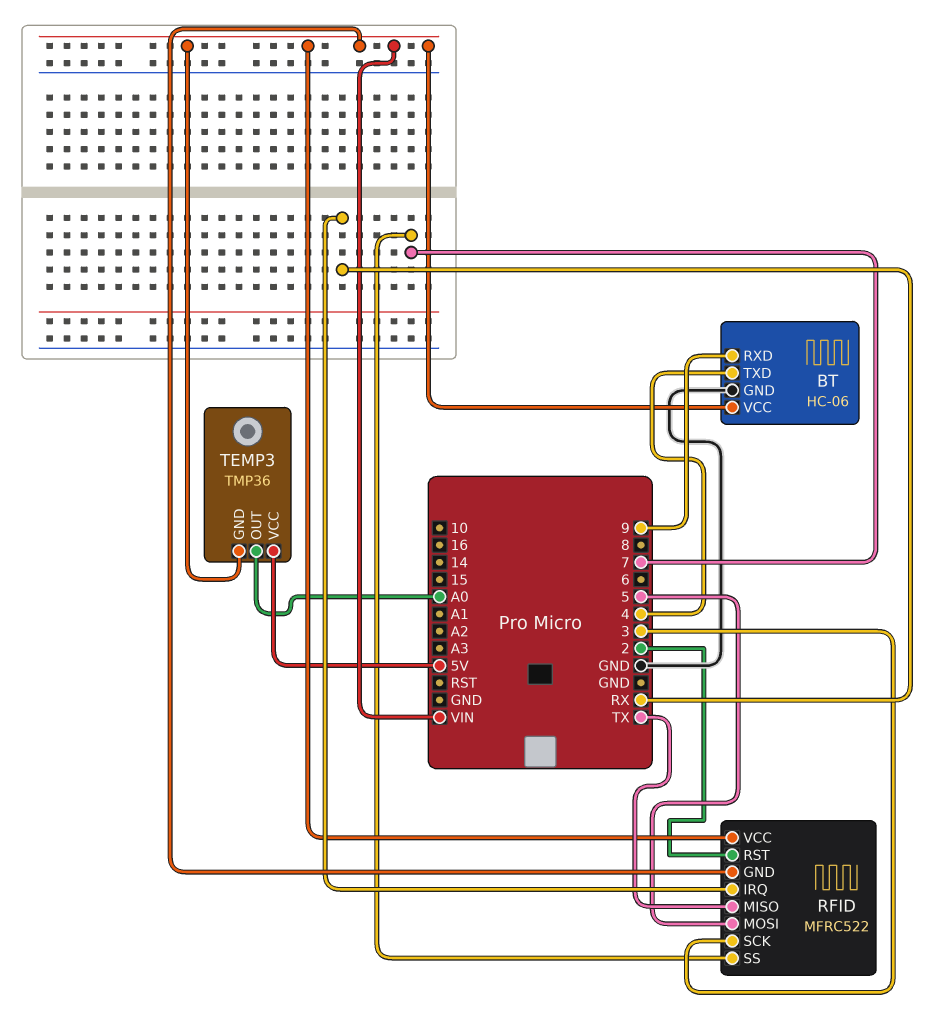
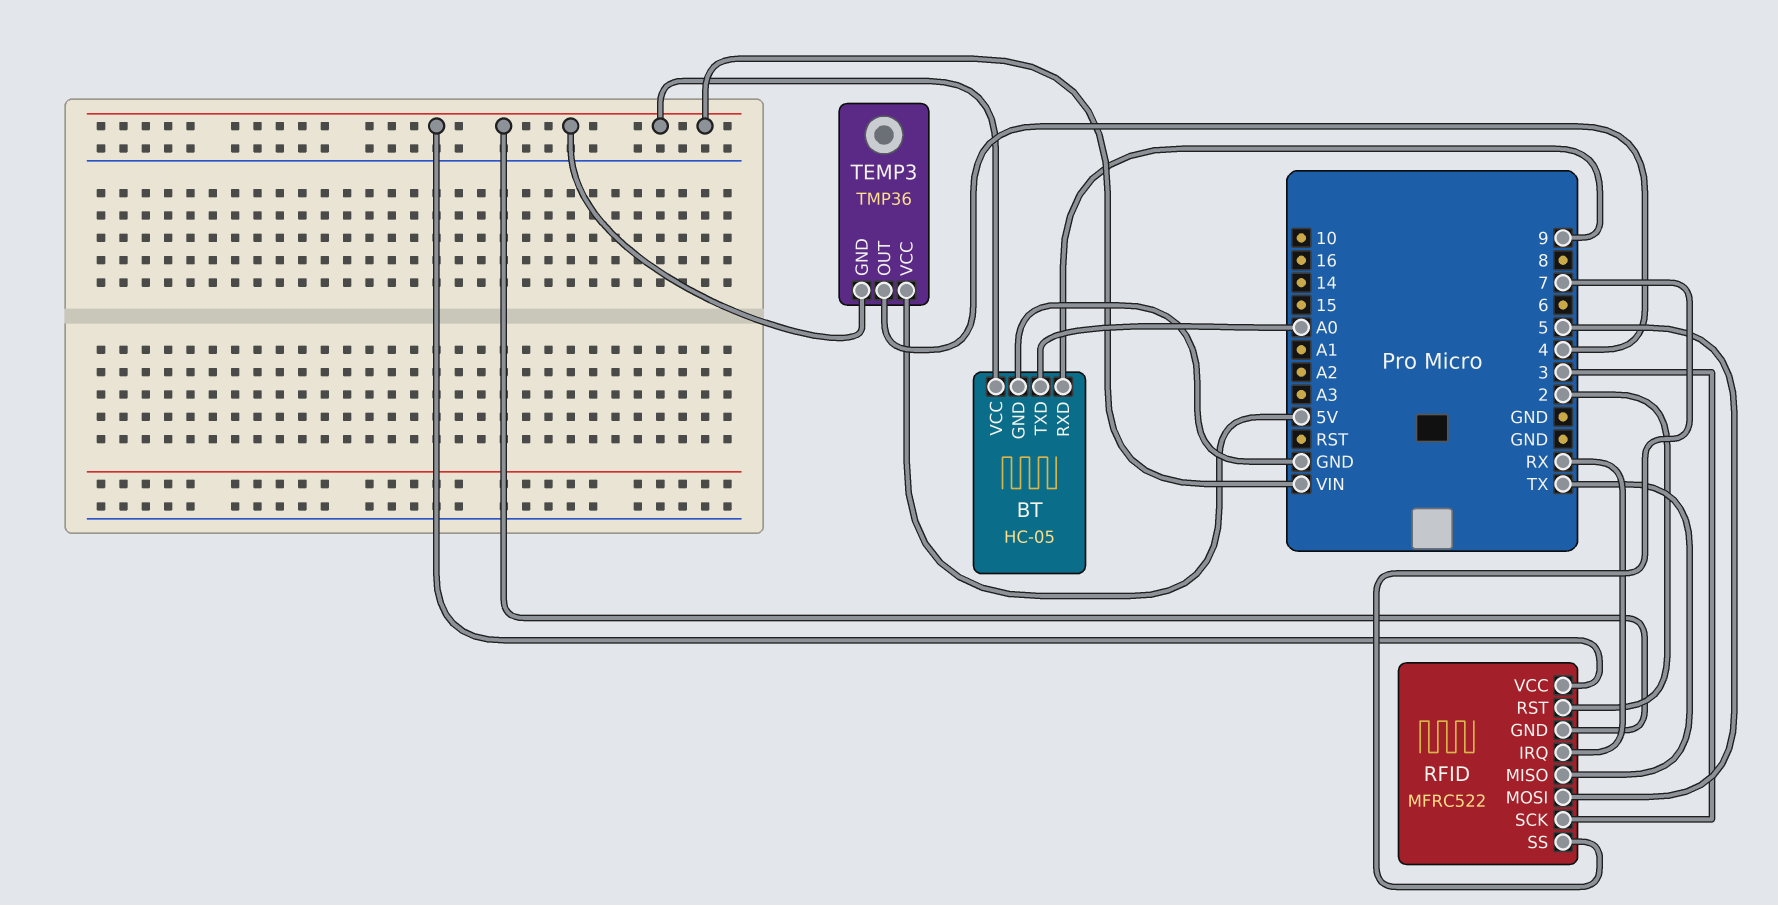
BT: HC-06 -> HC-05
BT pin TXD: 4 -> A0
TEMP3 pin OUT: A0 -> 4

